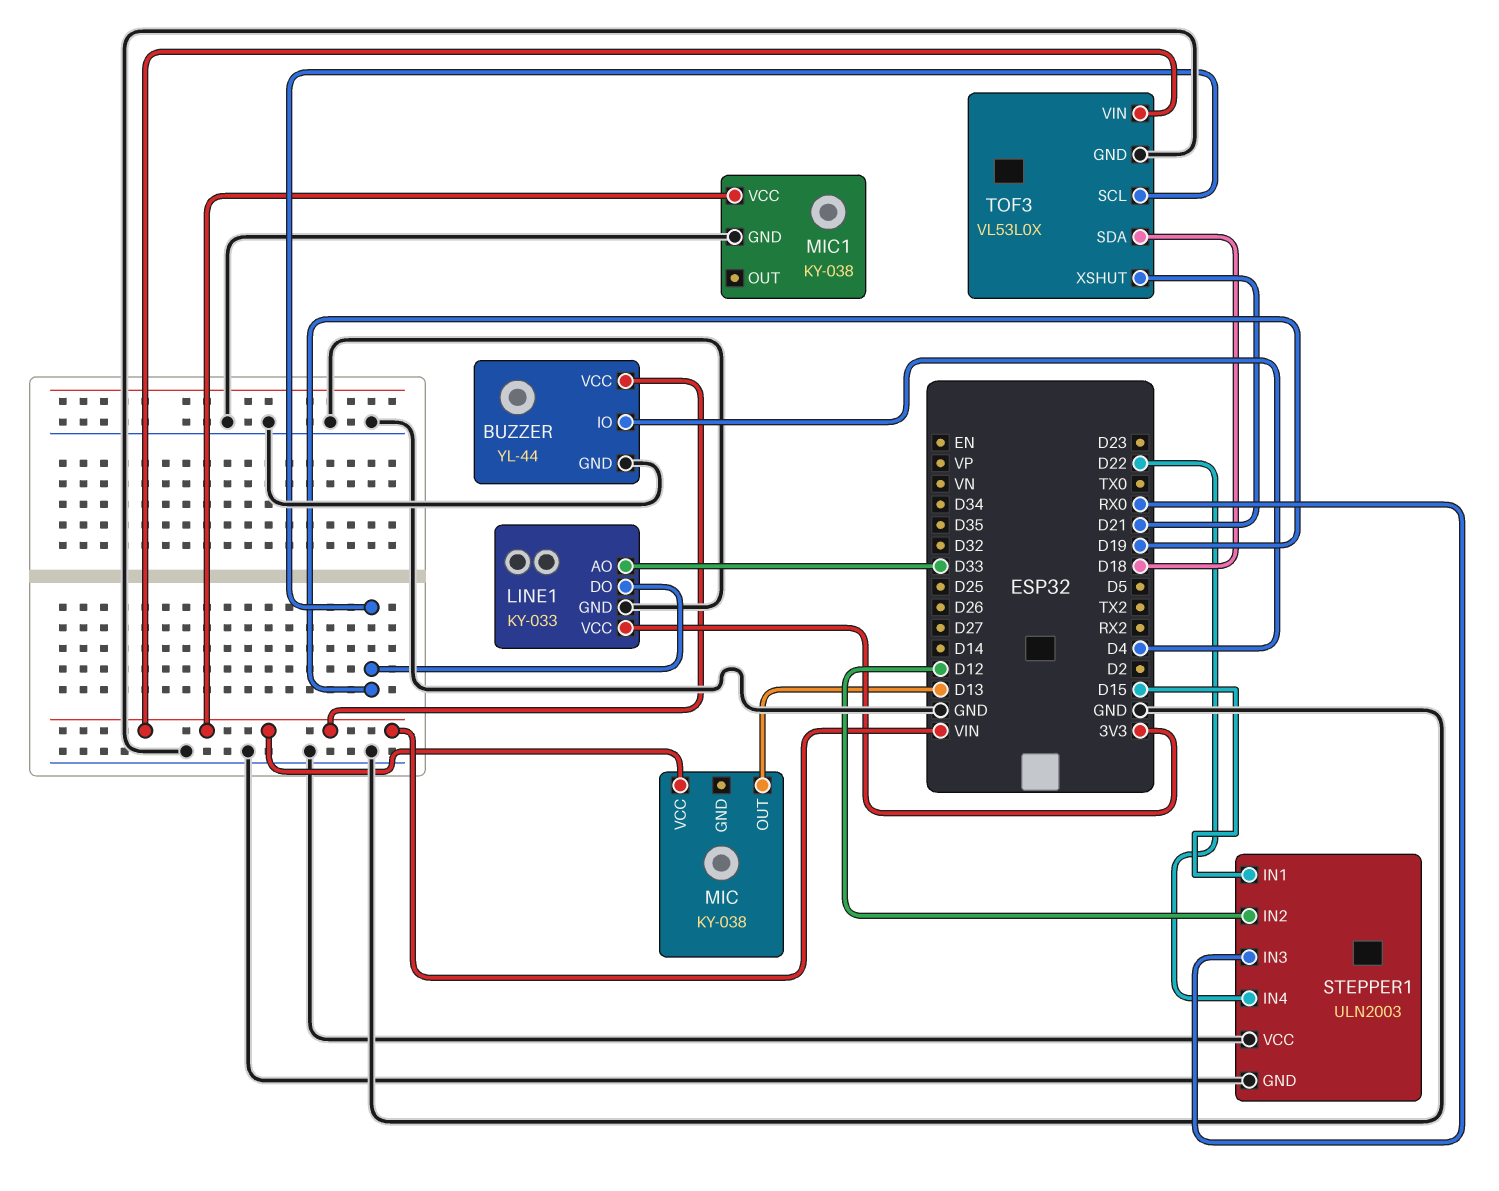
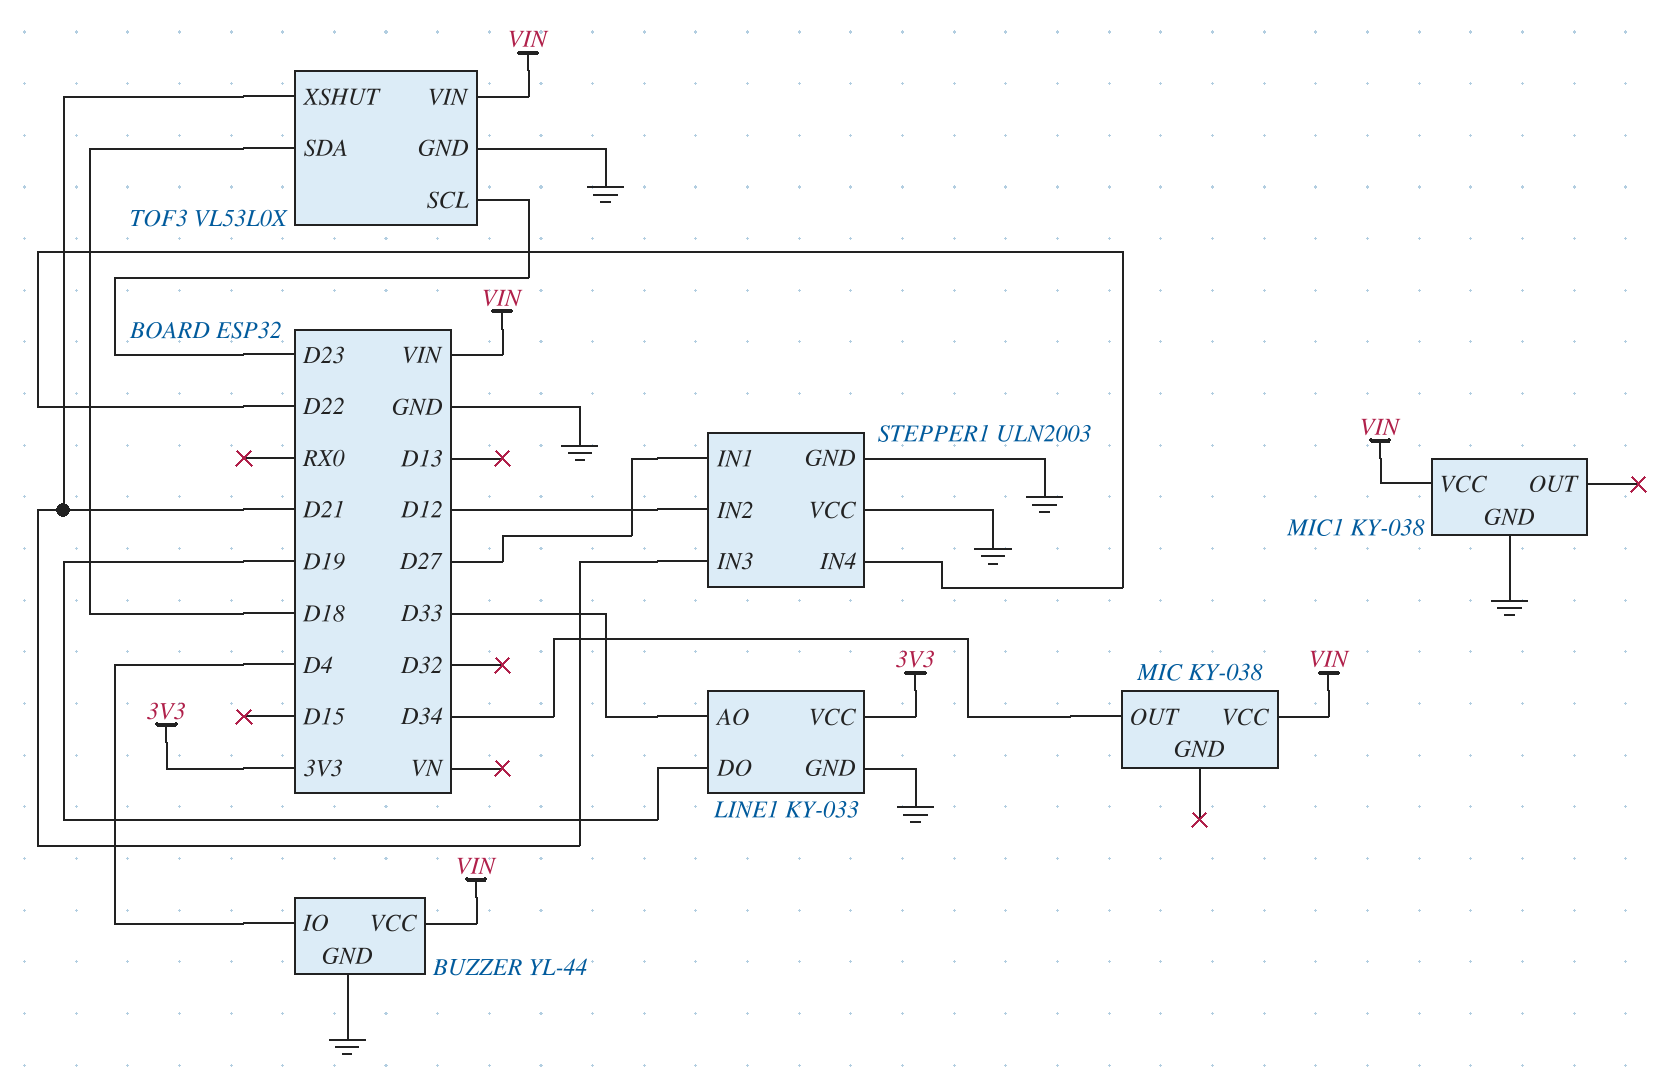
MIC pin OUT: D13 -> D34
STEPPER1 pin IN1: D15 -> D27
STEPPER1 pin IN3: RX0 -> D21
TOF3 pin SCL: D19 -> D23

